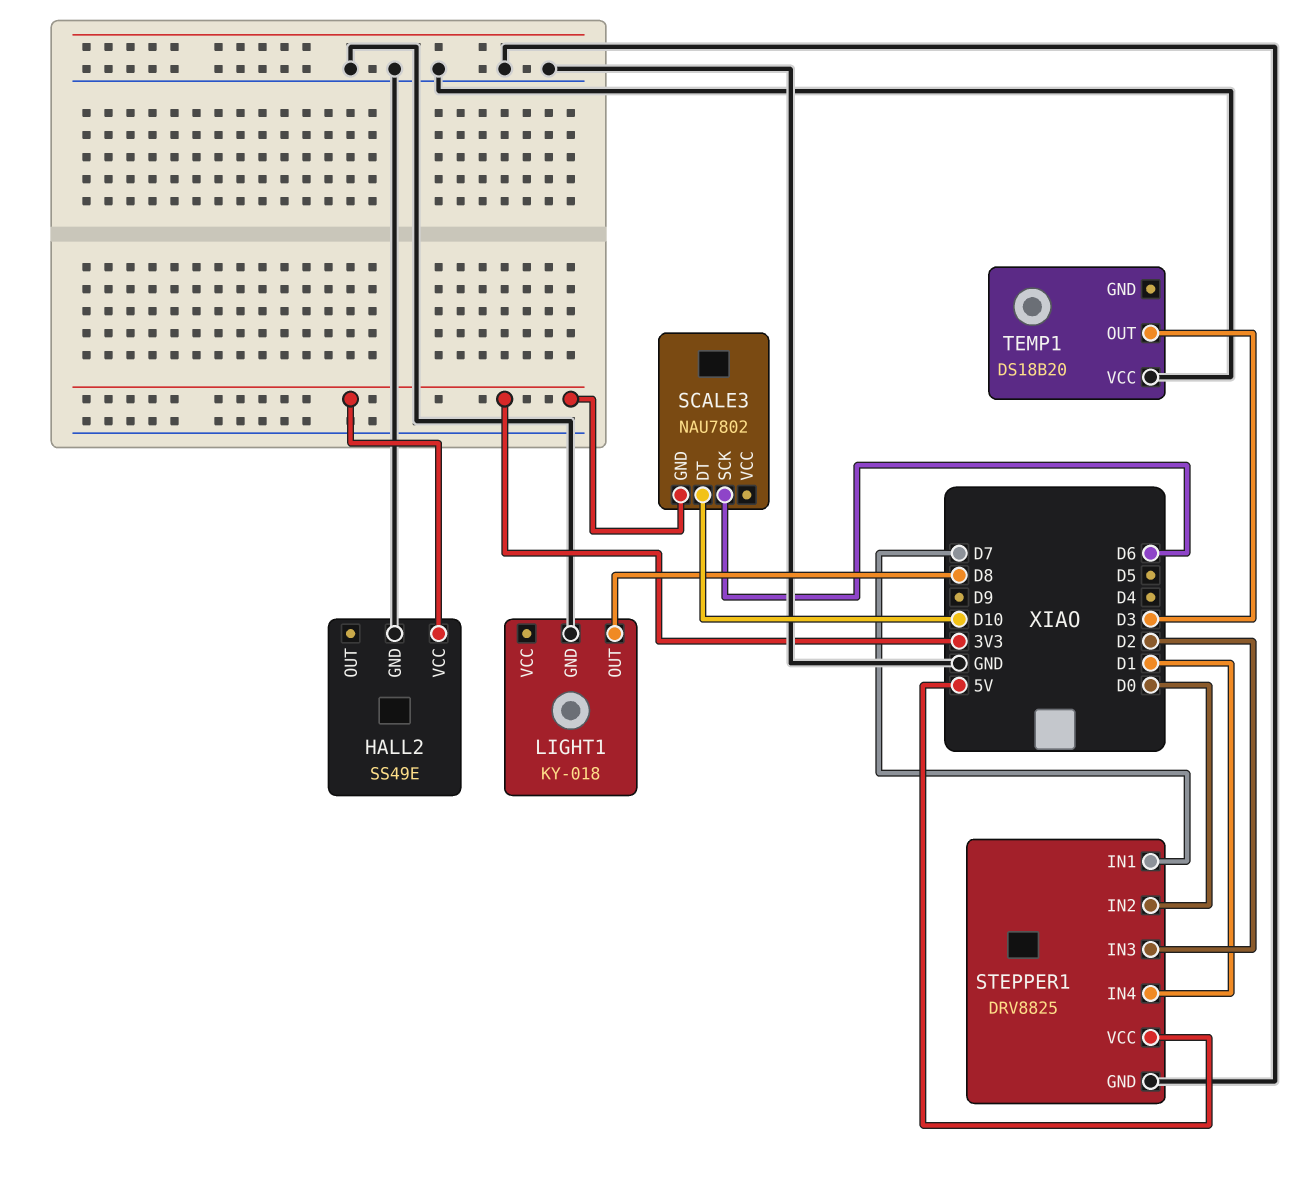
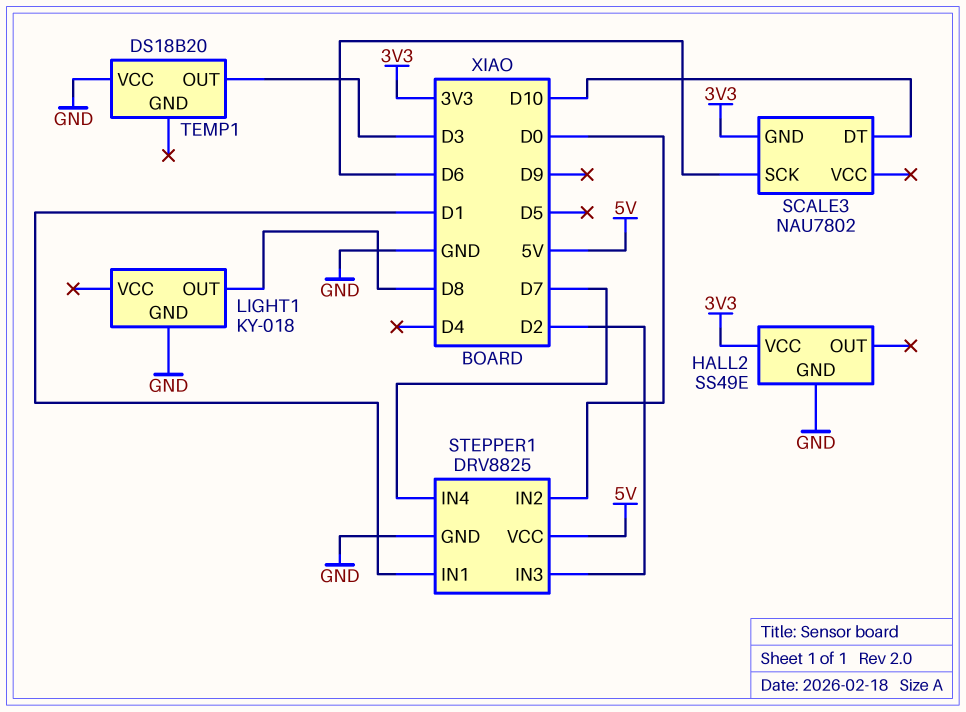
STEPPER1 pin IN1: D7 -> D1
STEPPER1 pin IN4: D1 -> D7

